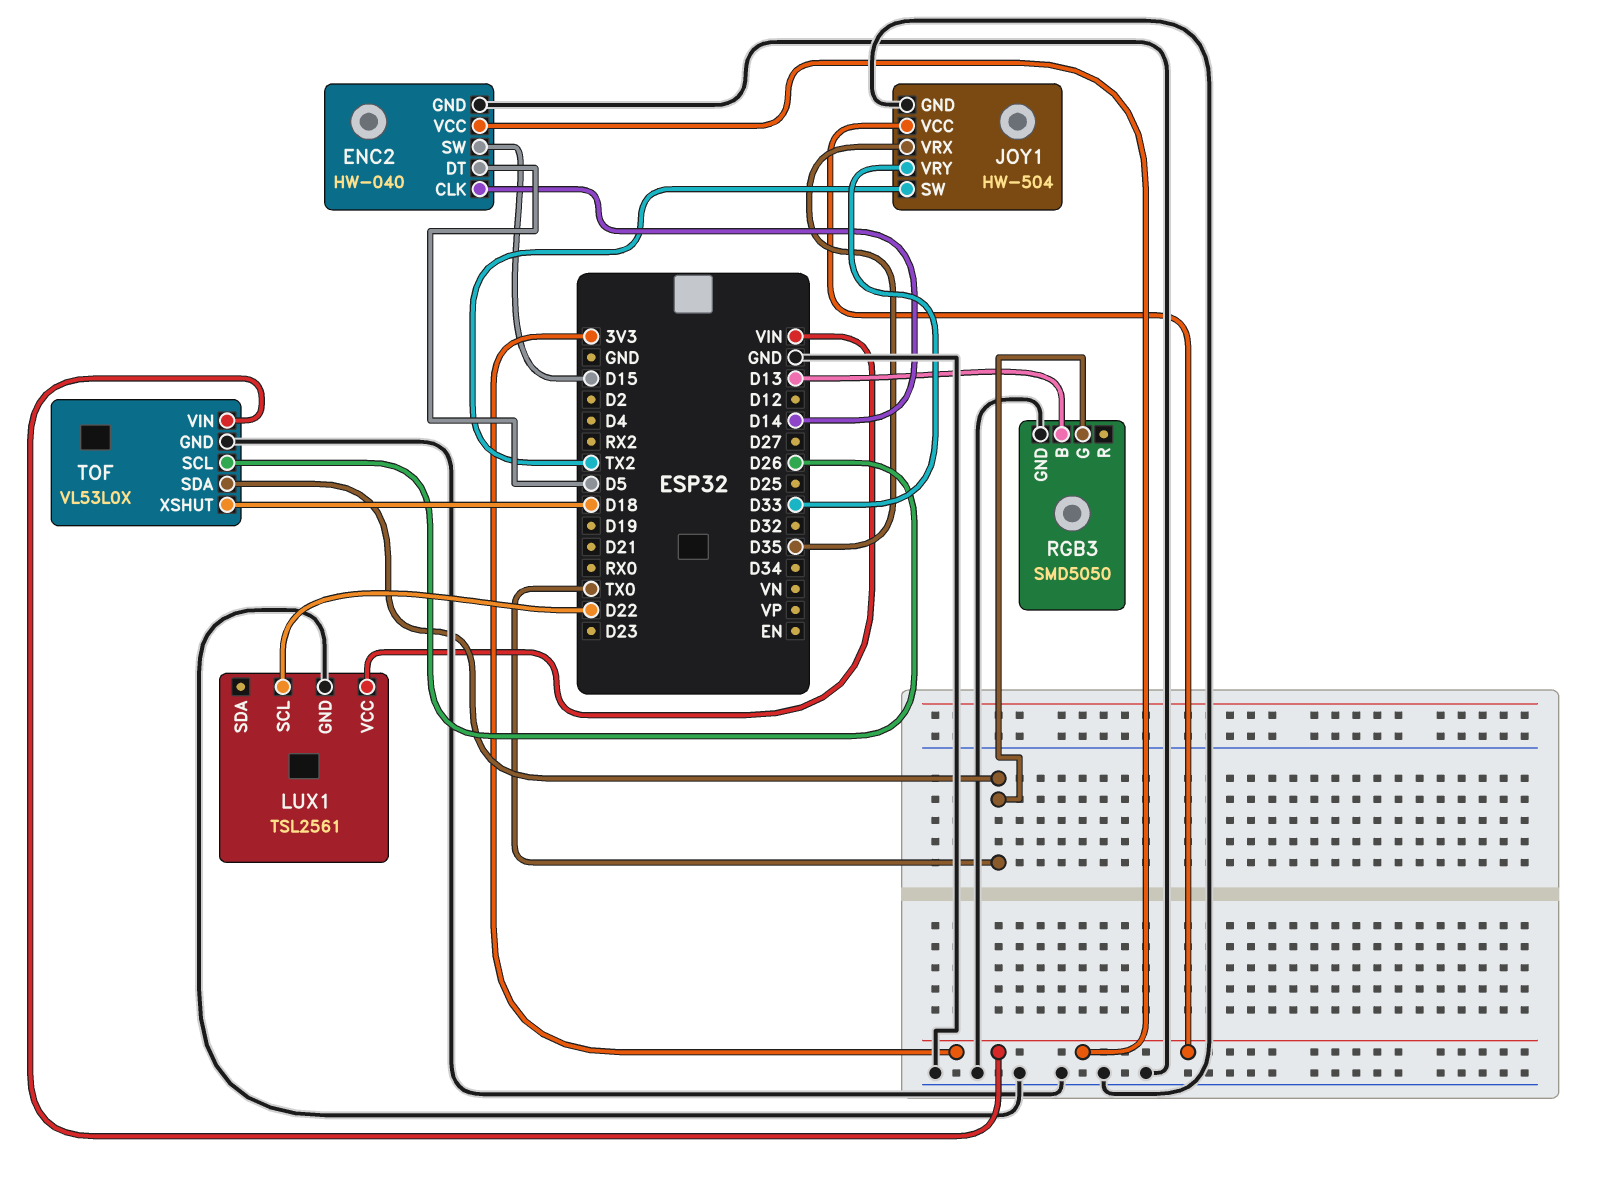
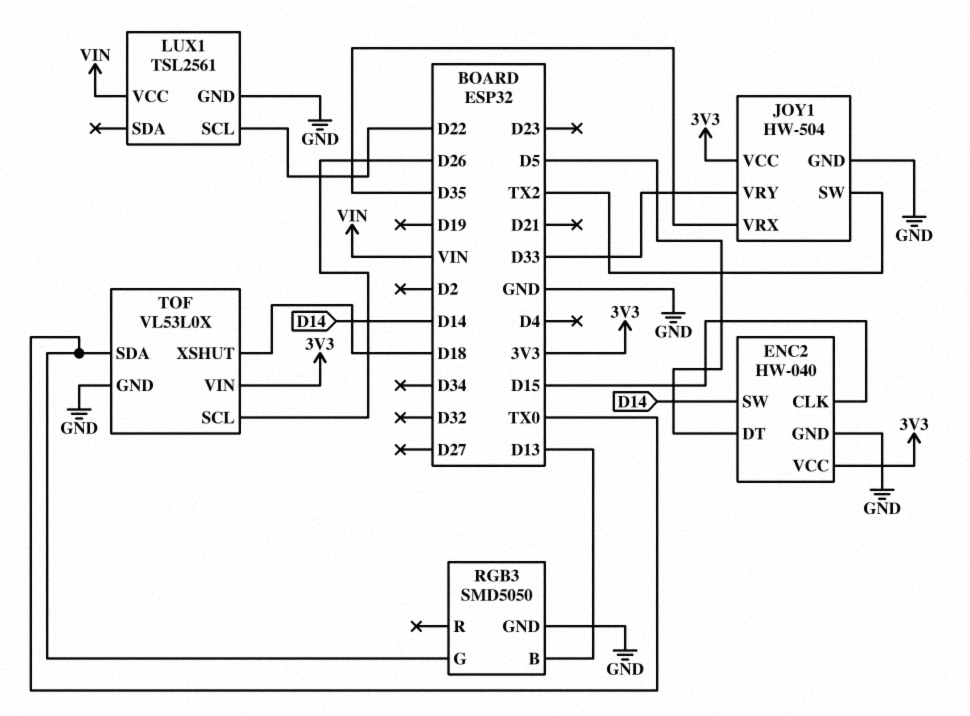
ENC2 pin CLK: D14 -> D15
ENC2 pin SW: D15 -> D14

